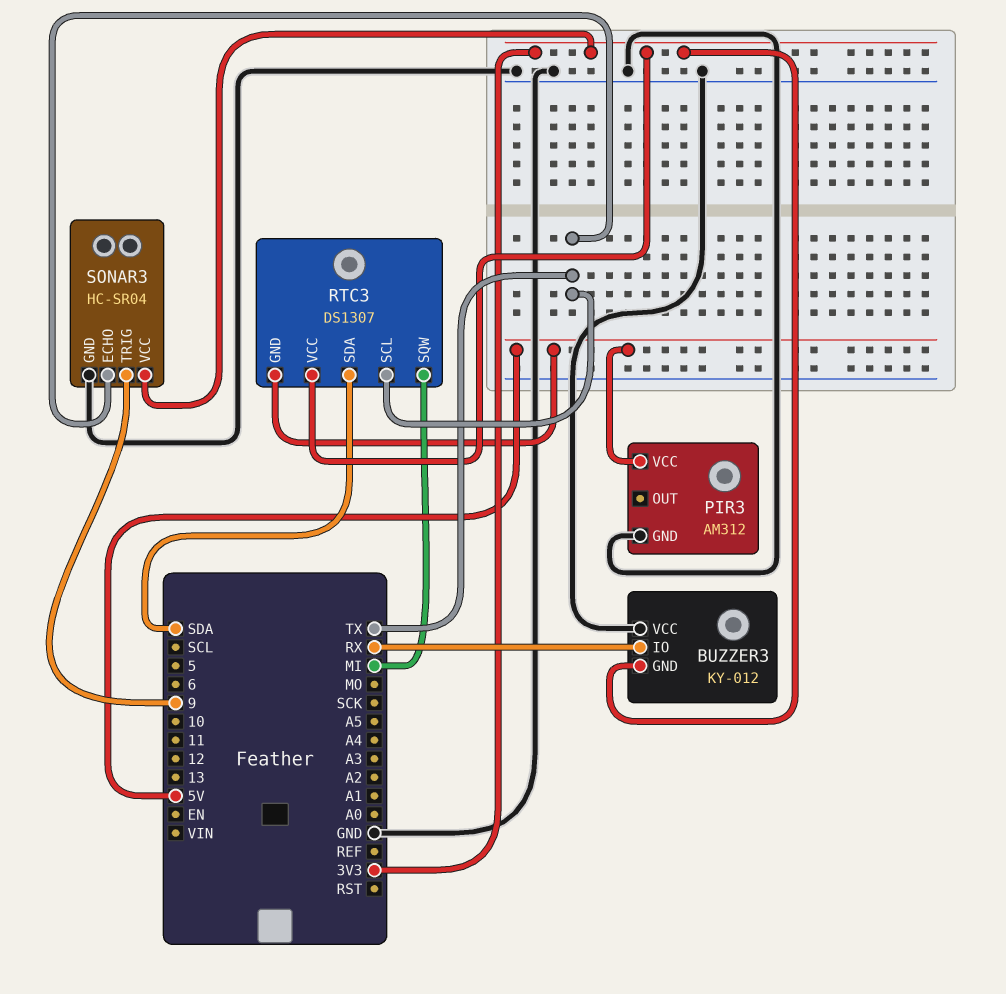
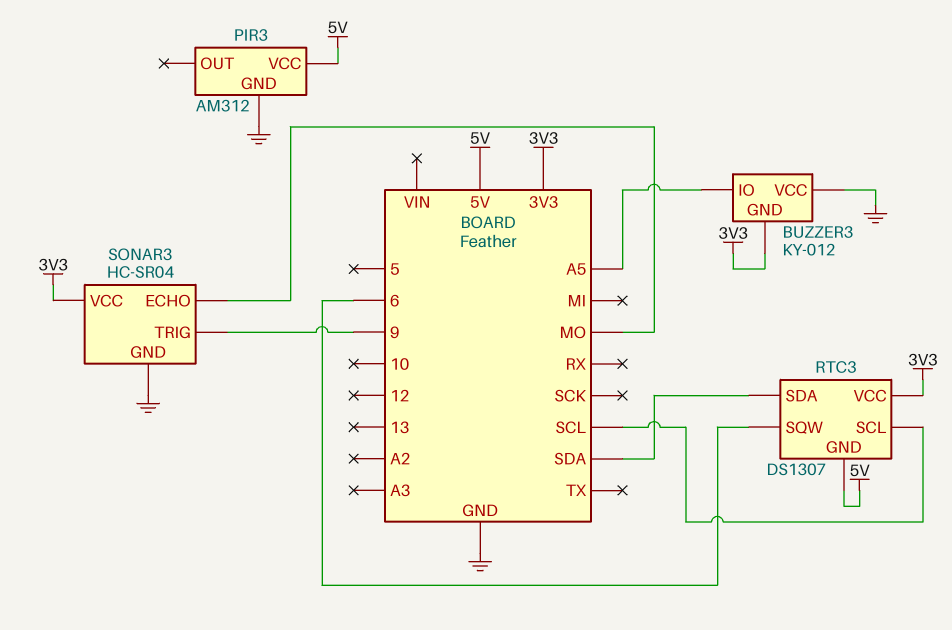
BUZZER3 pin IO: RX -> A5
RTC3 pin SCL: TX -> SCL
RTC3 pin SQW: MI -> 6
SONAR3 pin ECHO: TX -> MO

